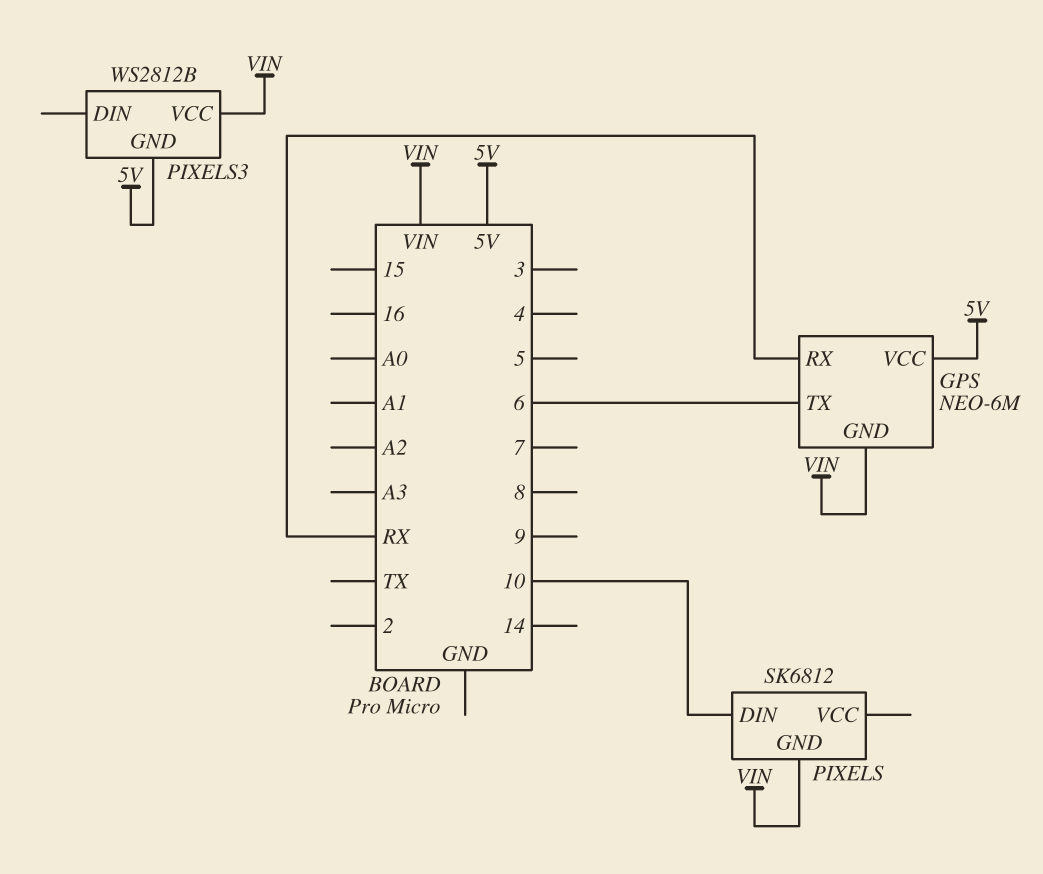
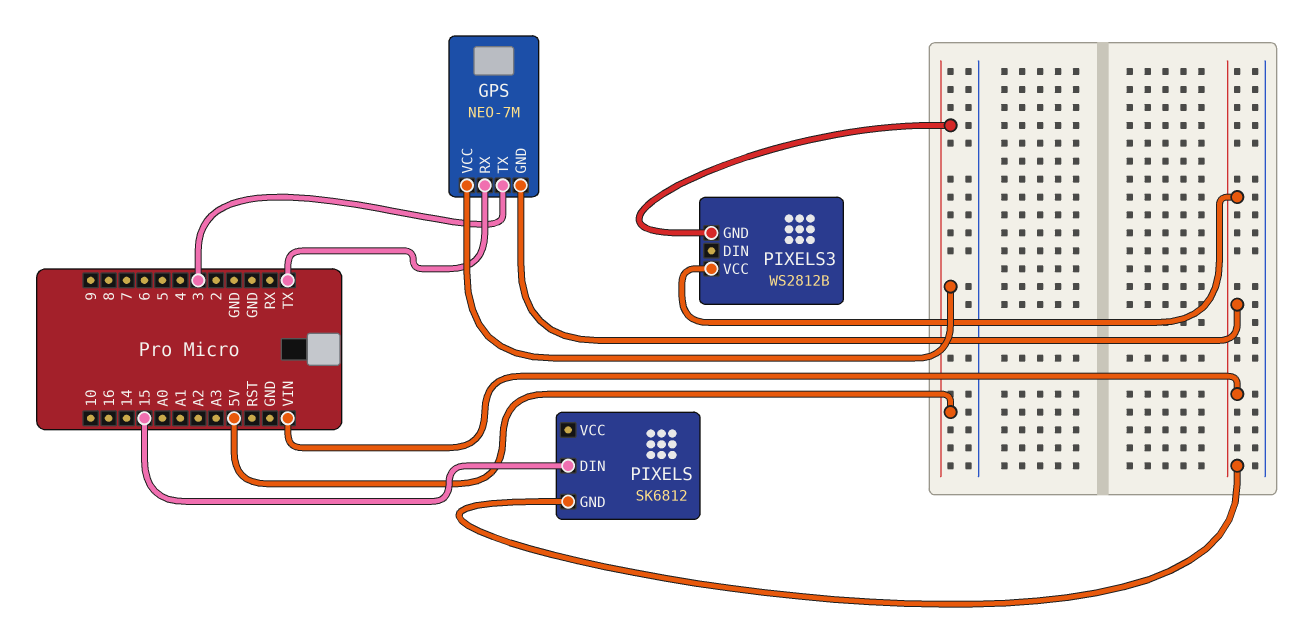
GPS: NEO-6M -> NEO-7M
GPS pin RX: RX -> TX
GPS pin TX: 6 -> 3
PIXELS pin DIN: 10 -> 15

